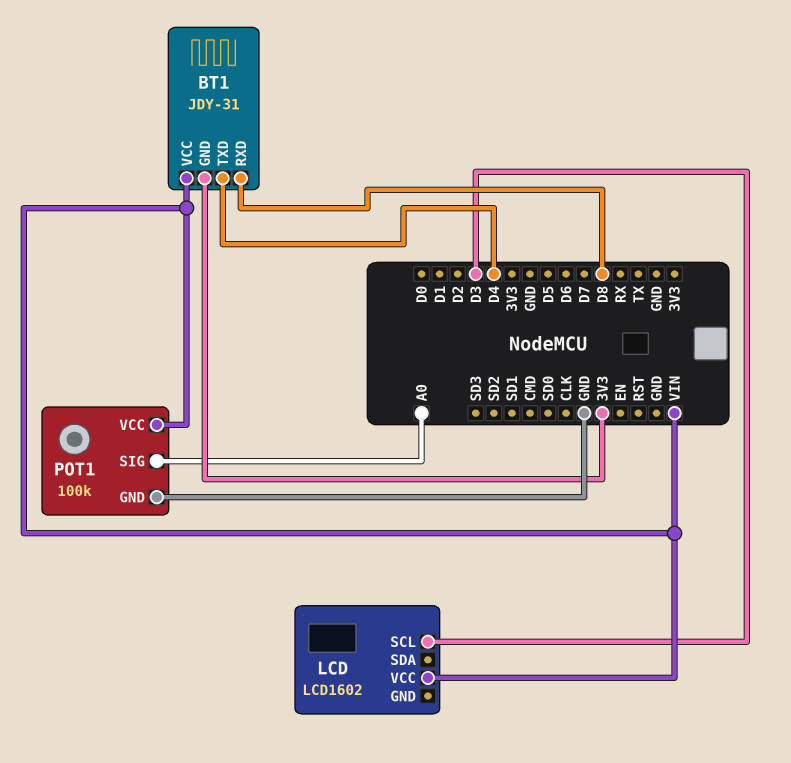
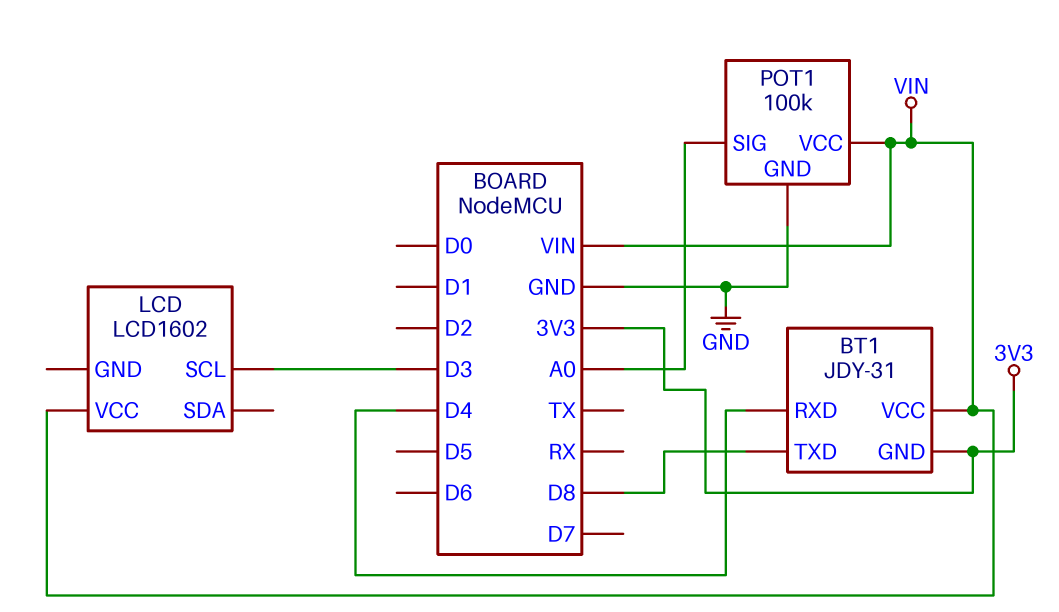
BT1 pin RXD: D8 -> D4
BT1 pin TXD: D4 -> D8

